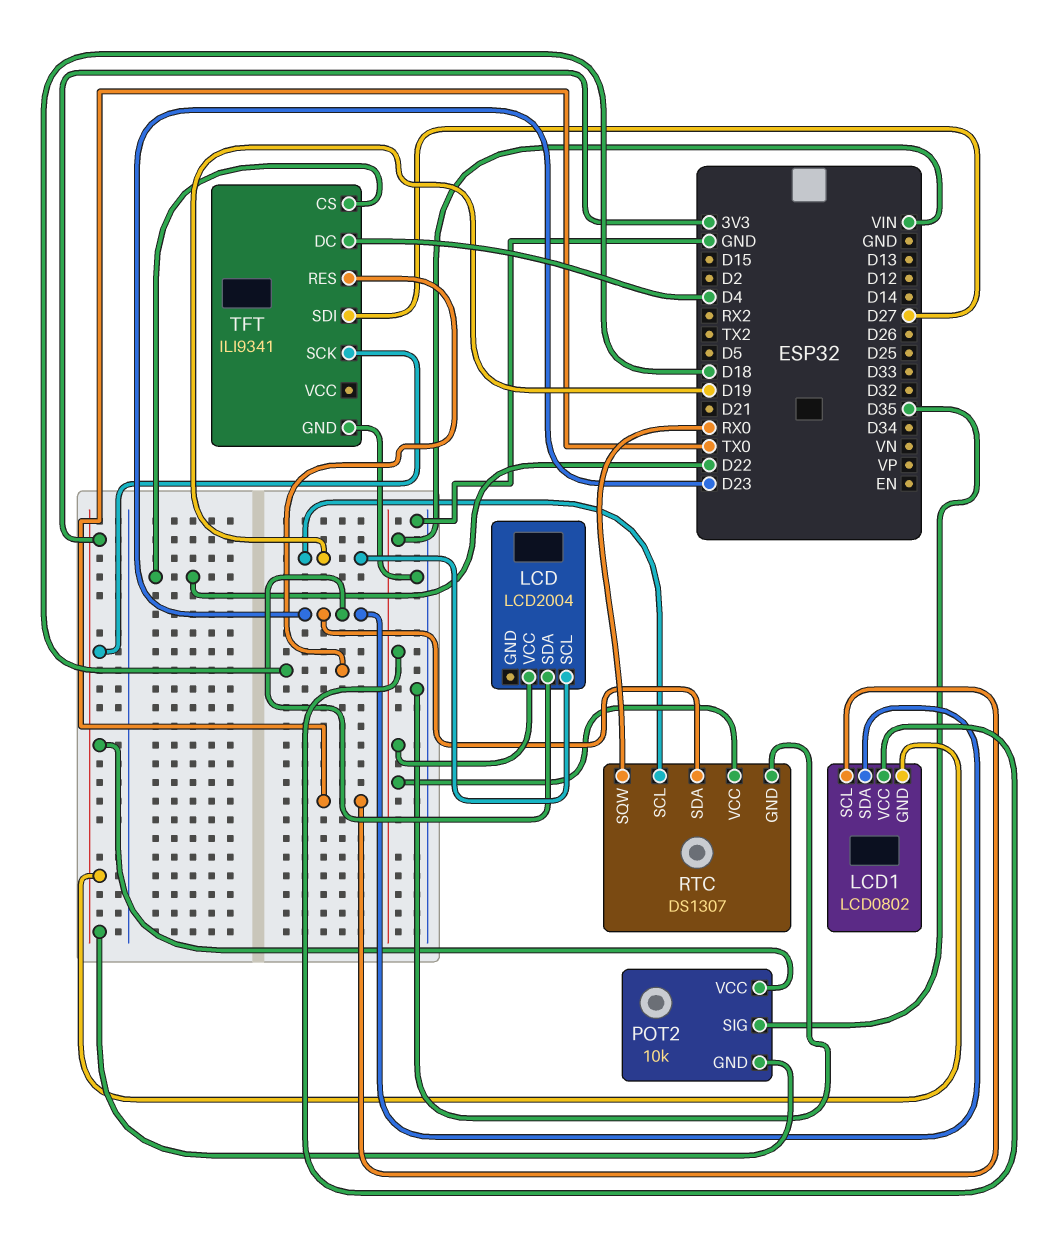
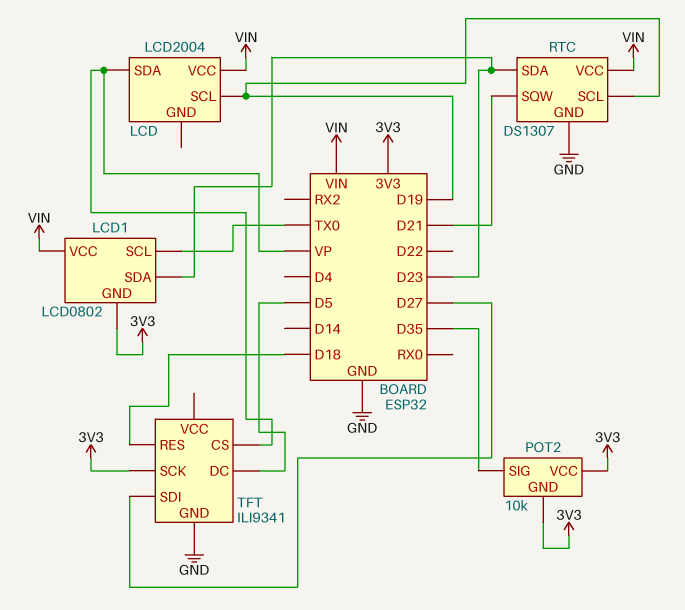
LCD pin SDA: D23 -> VP
RTC pin SQW: RX0 -> D21
TFT pin CS: D22 -> VP
TFT pin DC: D4 -> D5

